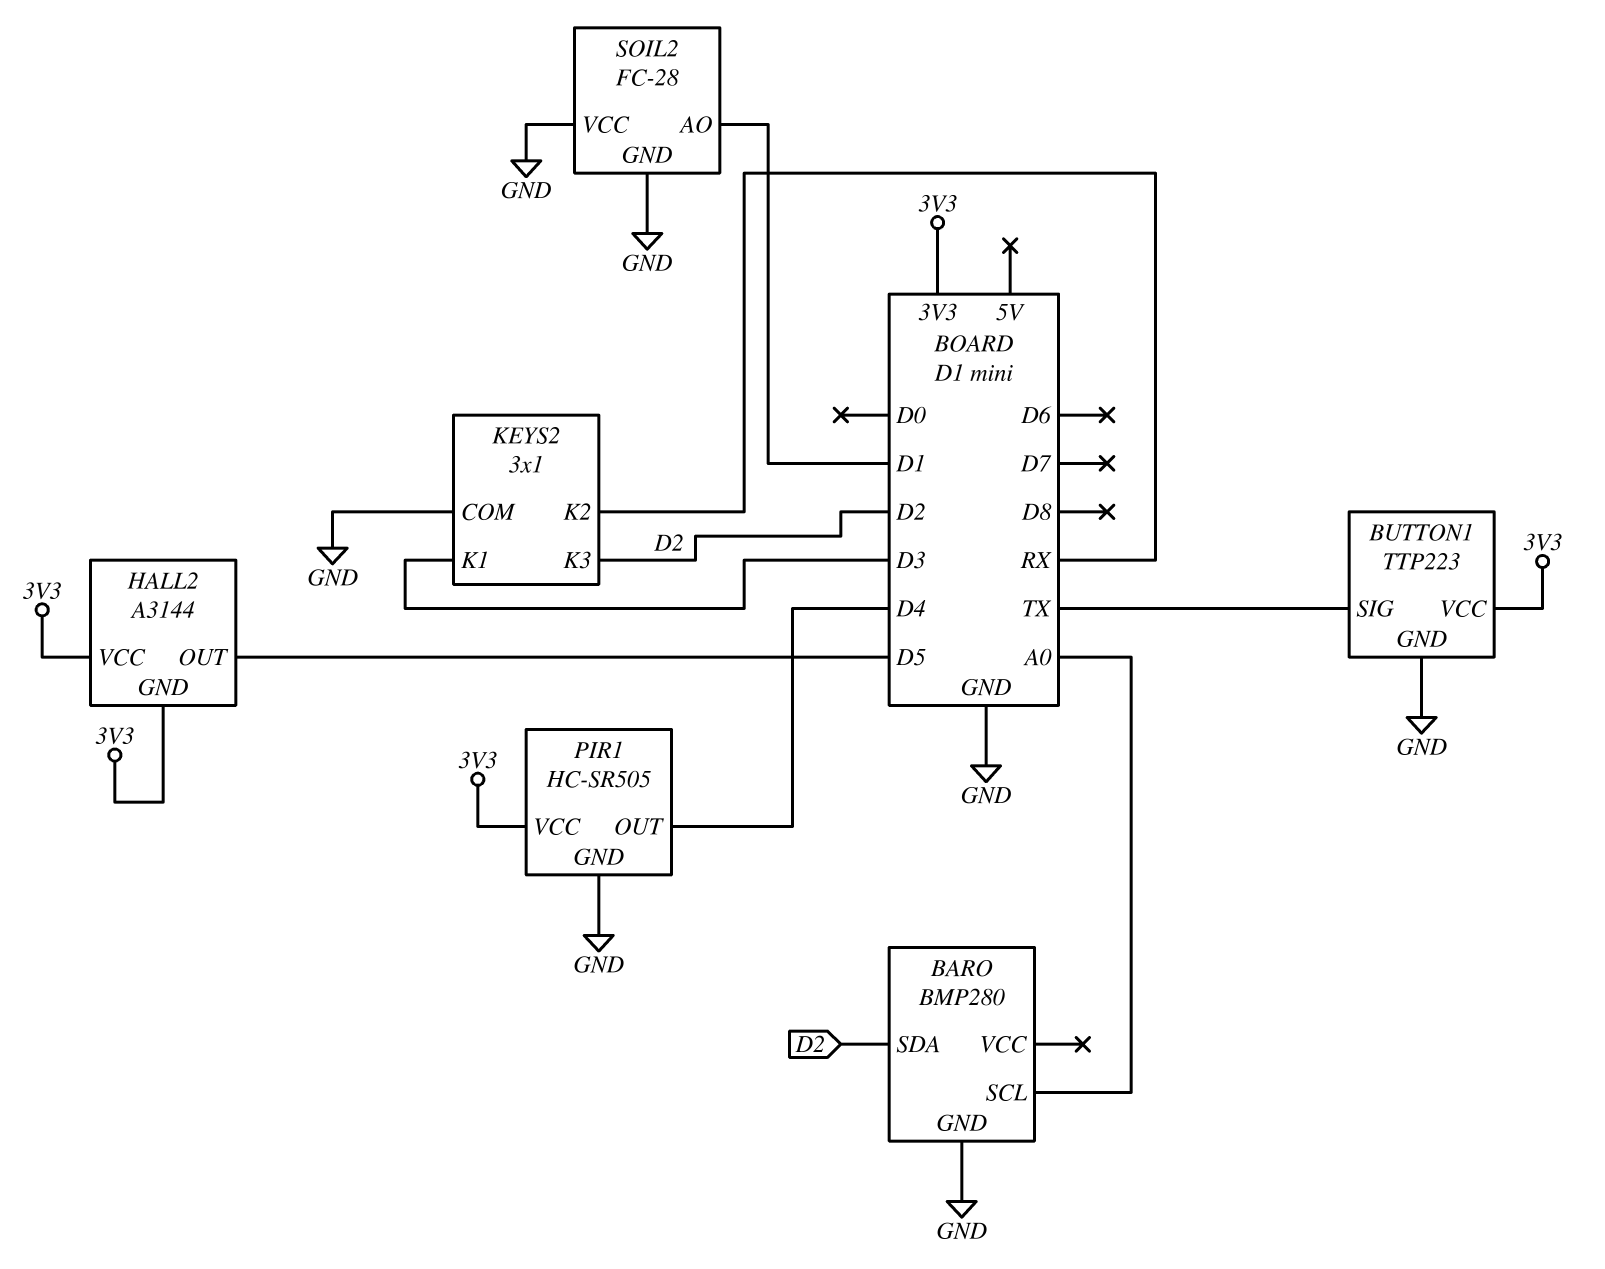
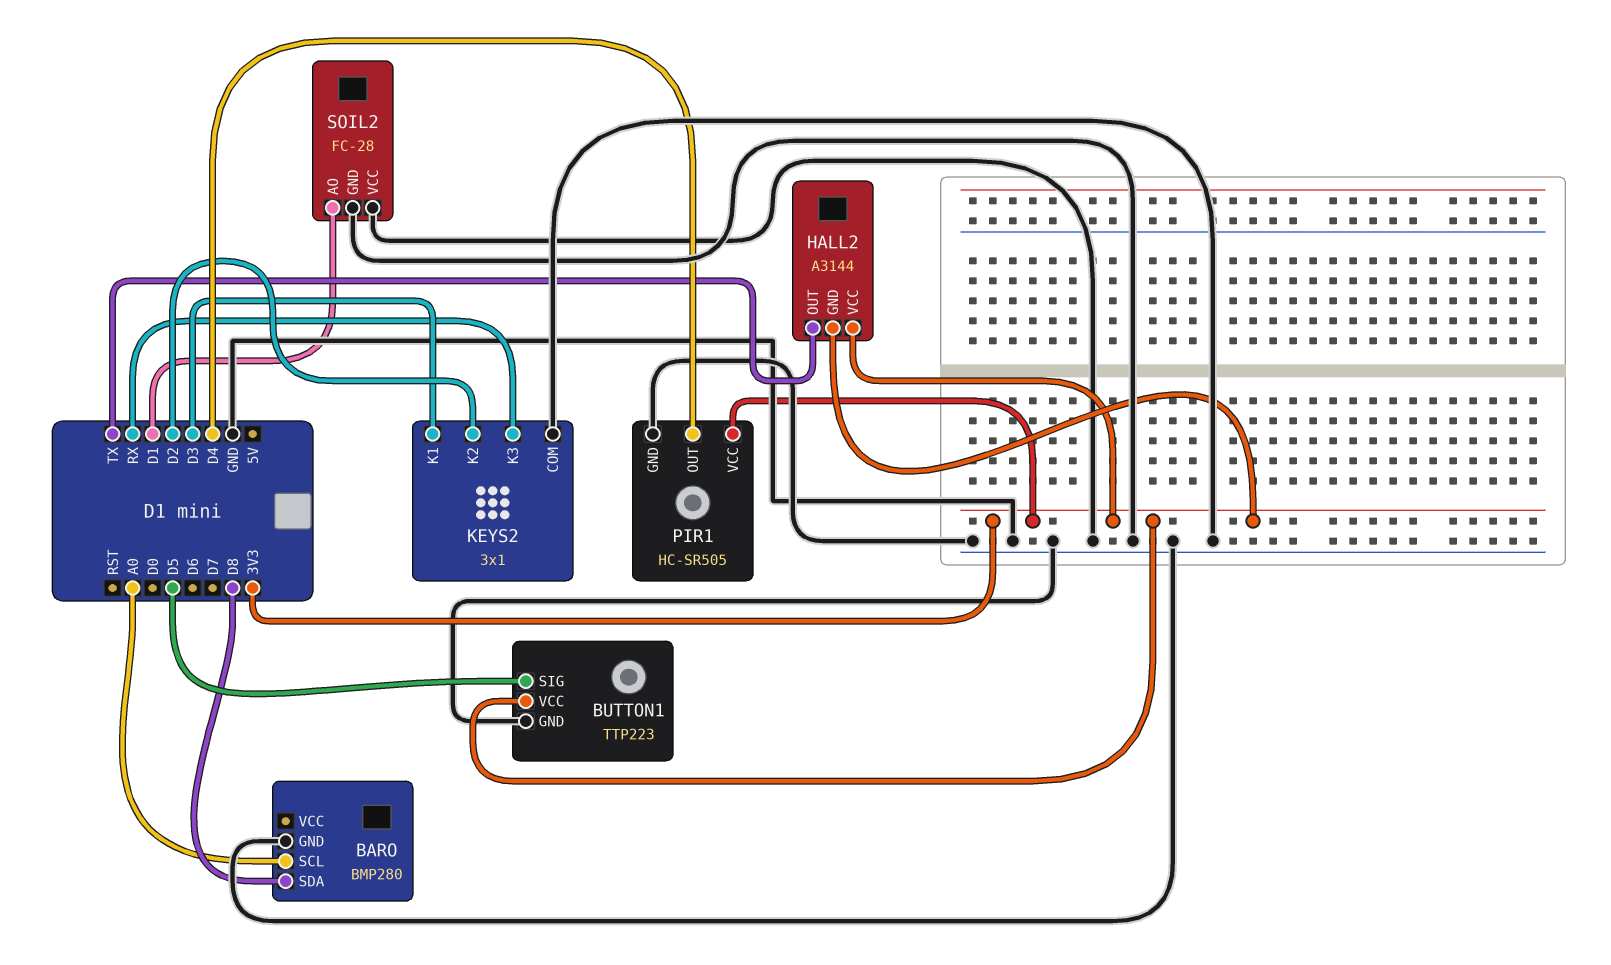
BARO pin SDA: D2 -> D8
BUTTON1 pin SIG: TX -> D5
HALL2 pin OUT: D5 -> TX
KEYS2 pin K2: RX -> D2
KEYS2 pin K3: D2 -> RX

